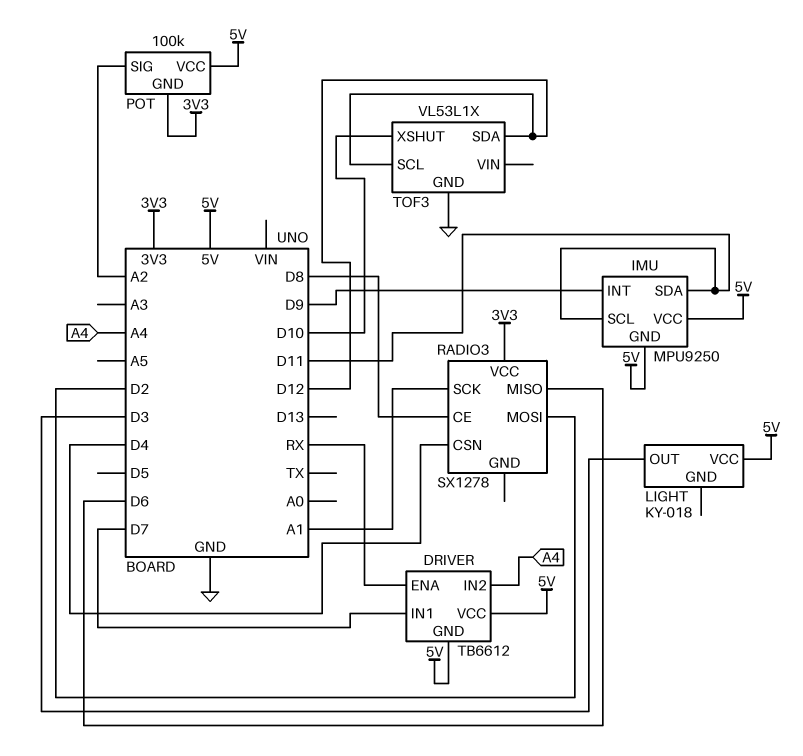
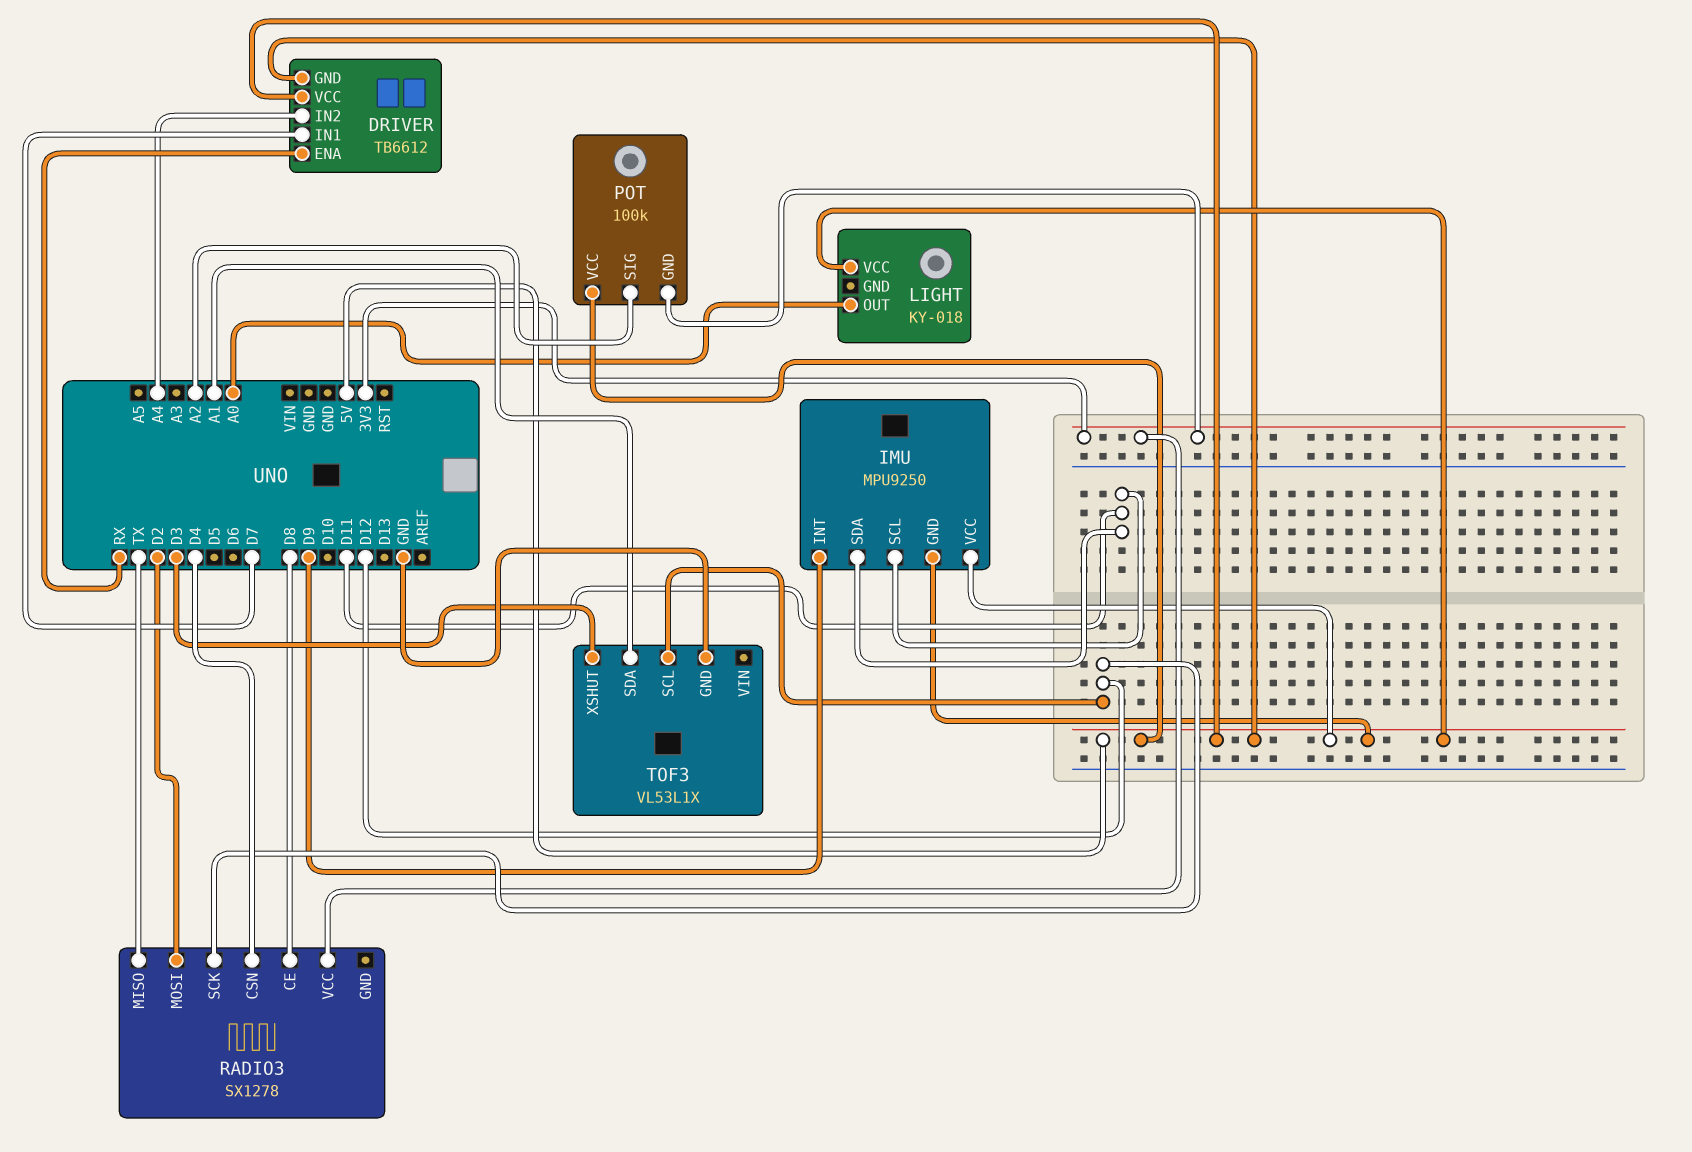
LIGHT pin OUT: D3 -> A0
RADIO3 pin MISO: D6 -> TX
RADIO3 pin SCK: A1 -> D12
TOF3 pin SDA: D12 -> A1
TOF3 pin XSHUT: D10 -> D3

